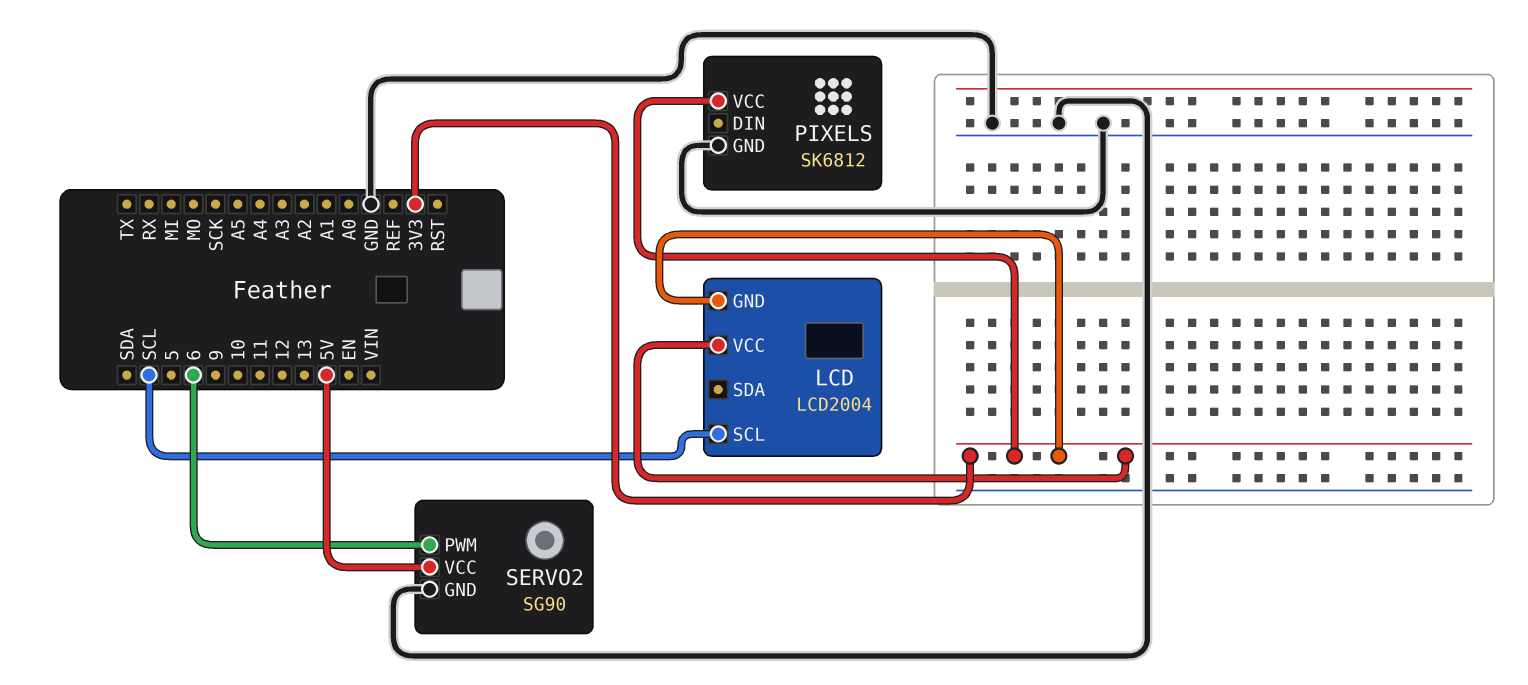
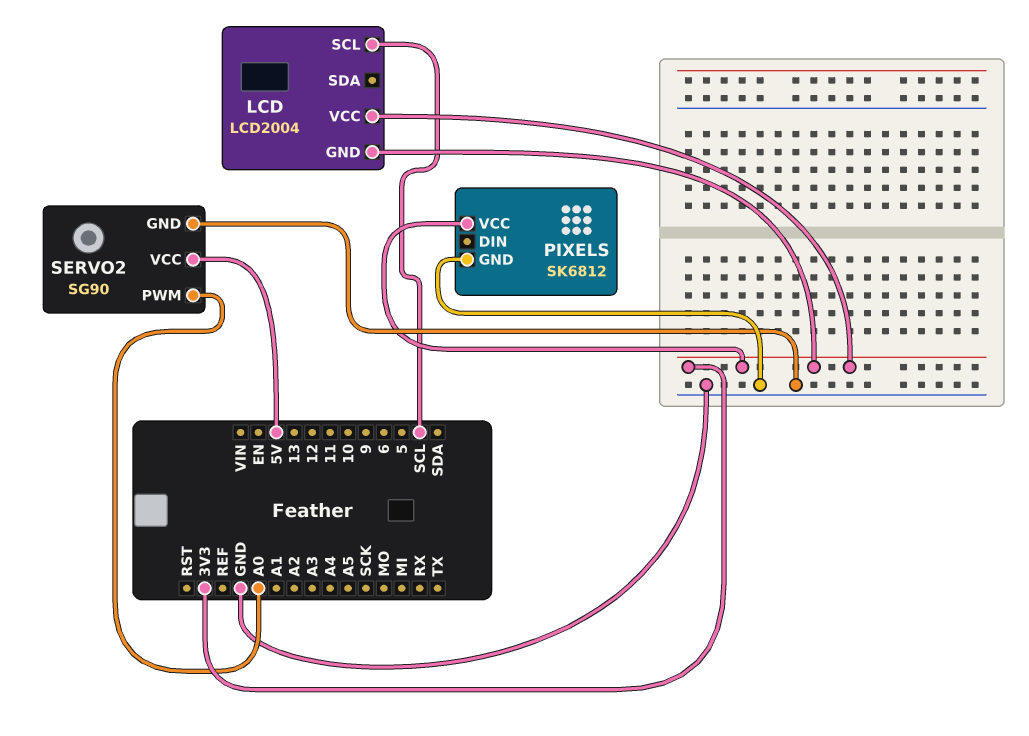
SERVO2 pin PWM: 6 -> A0

